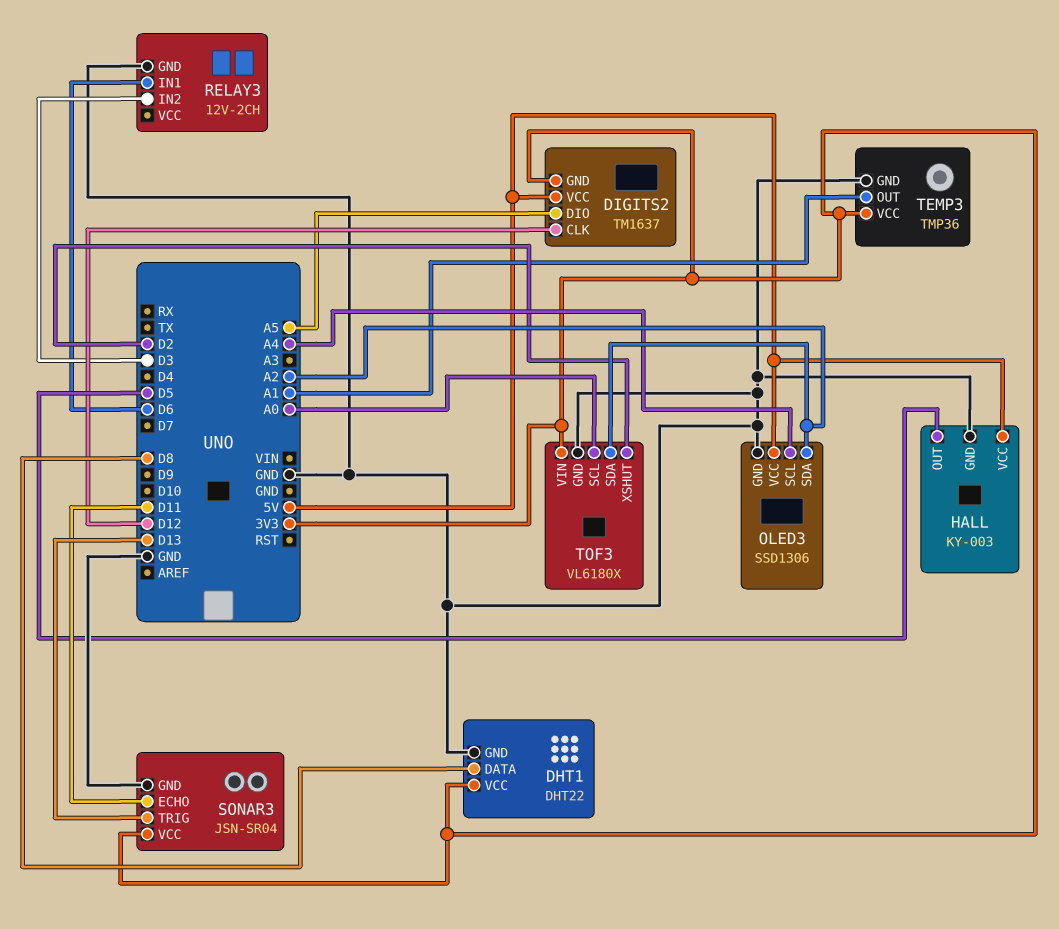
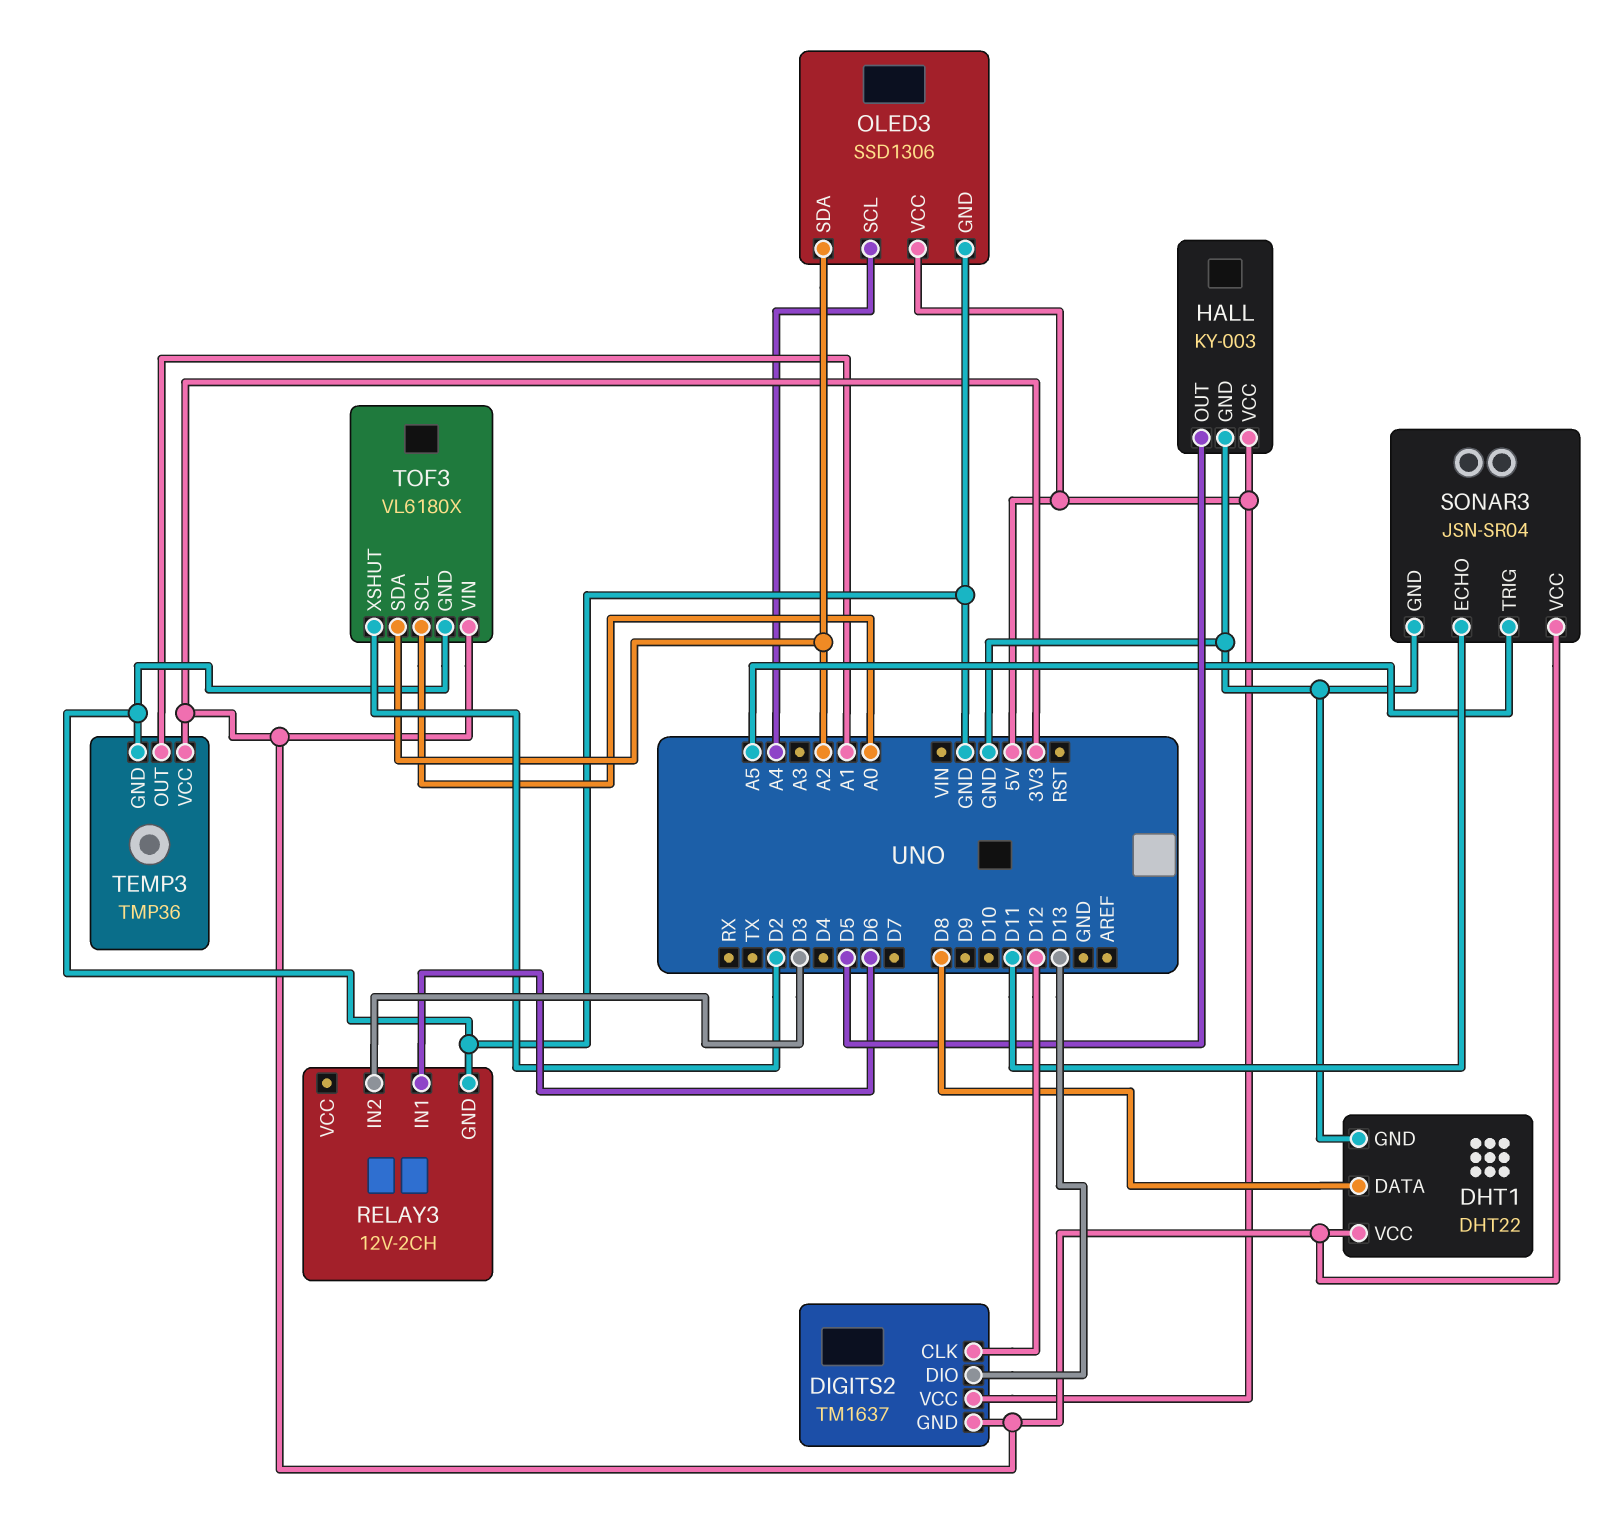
DIGITS2 pin DIO: A5 -> D13
SONAR3 pin TRIG: D13 -> A5

